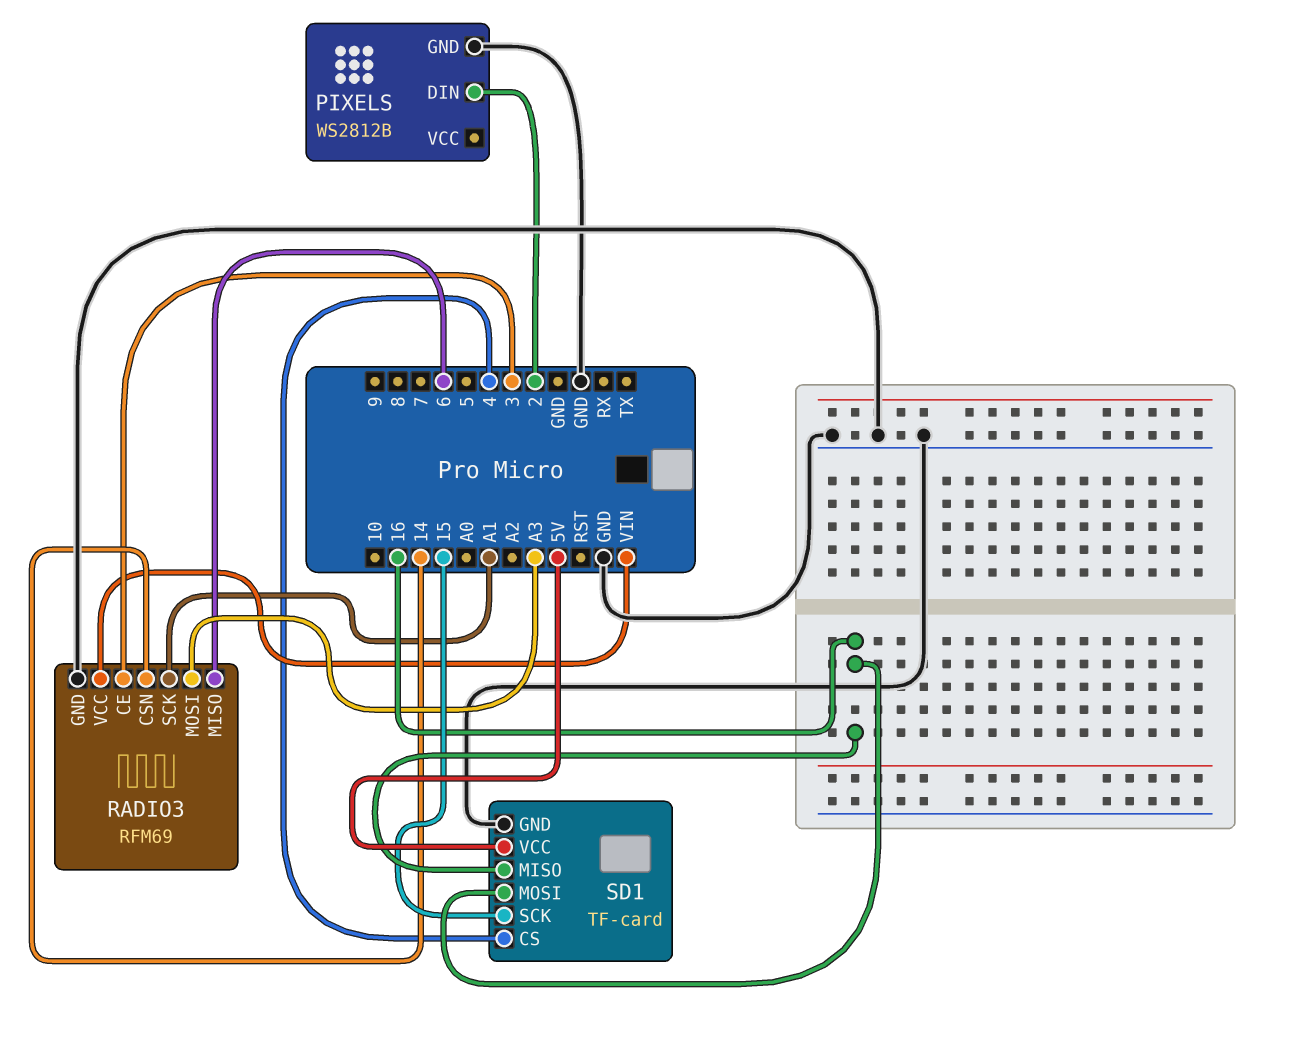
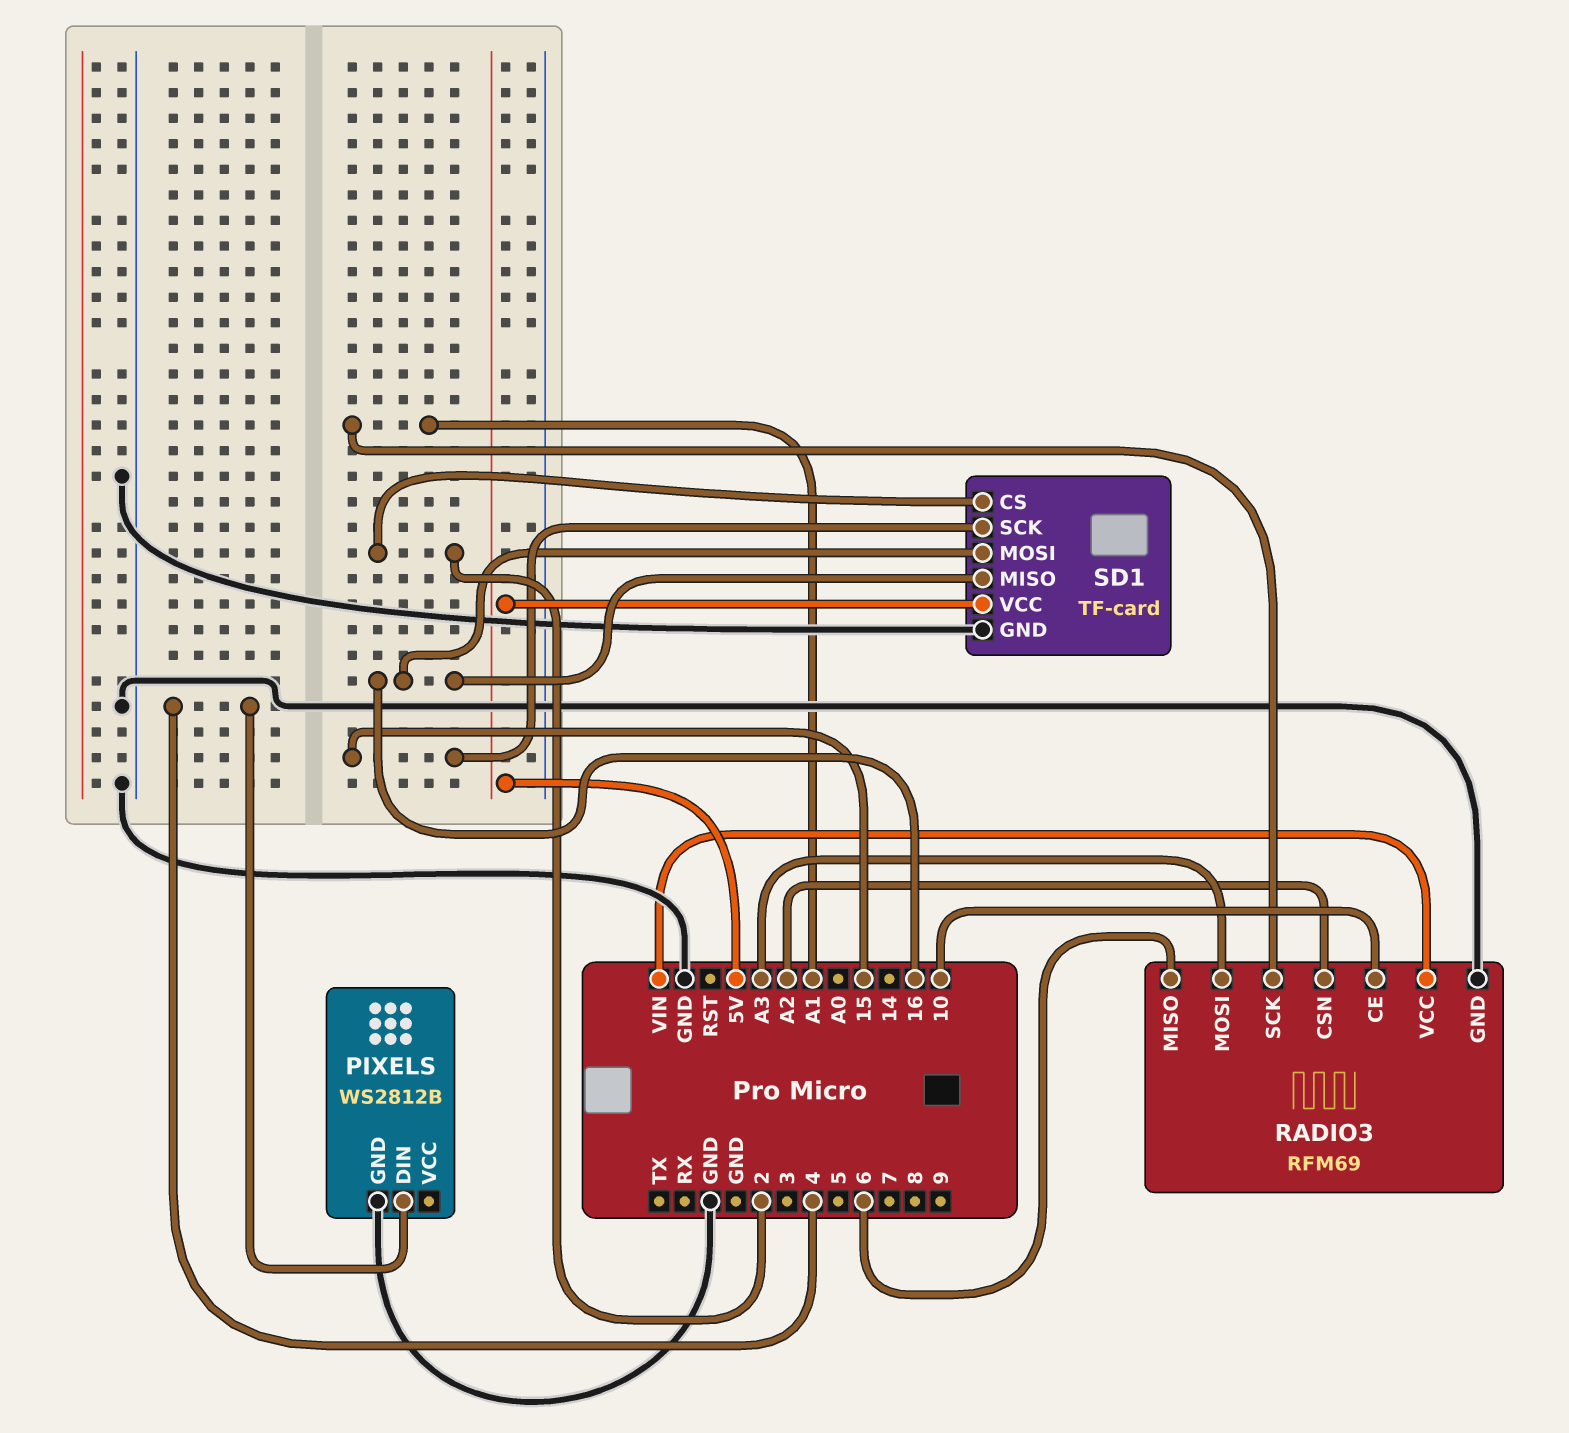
PIXELS pin DIN: 2 -> 4
RADIO3 pin CE: 3 -> 10
RADIO3 pin CSN: 14 -> A2
SD1 pin CS: 4 -> 2

